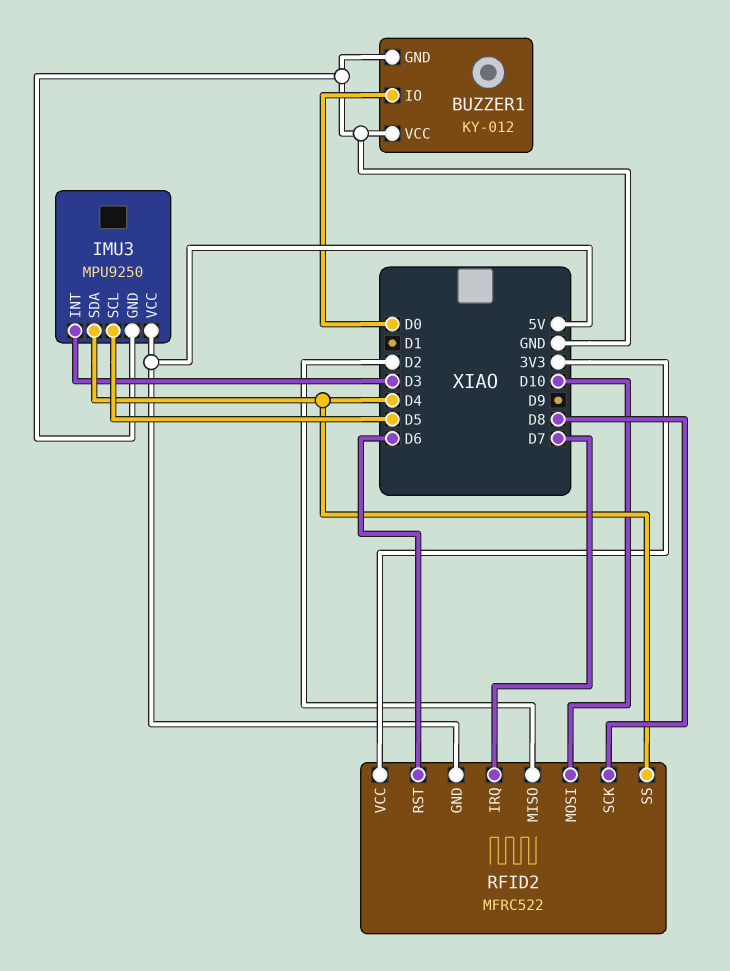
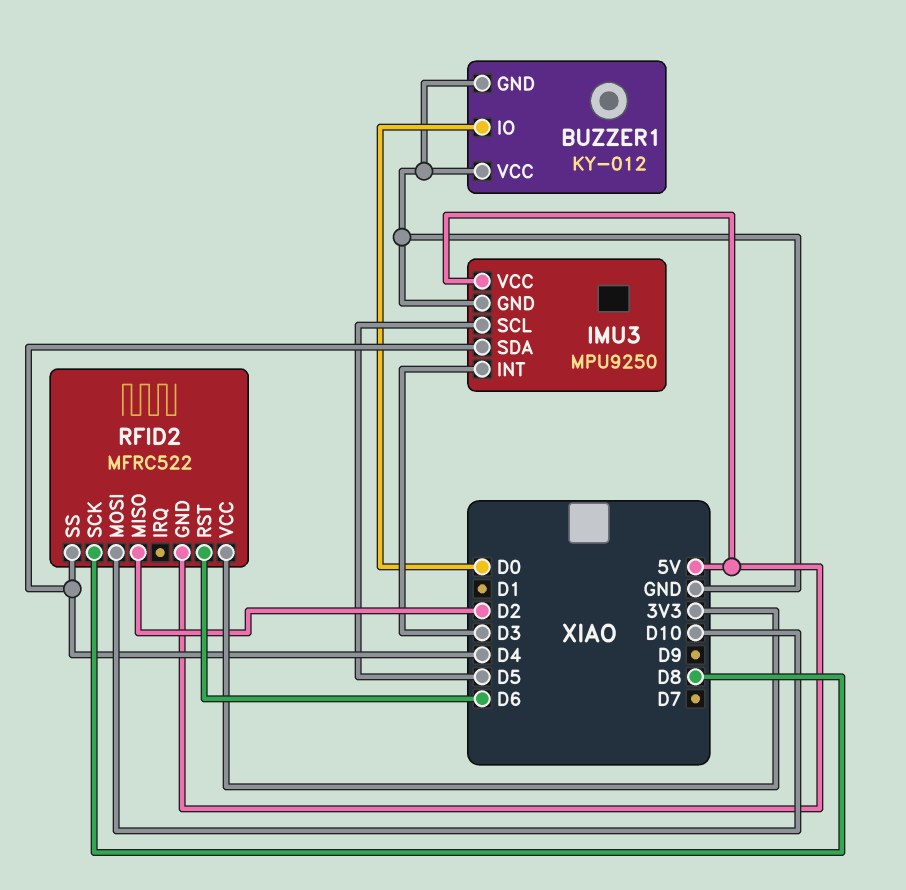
RFID2 pin IRQ: D7 -> none

